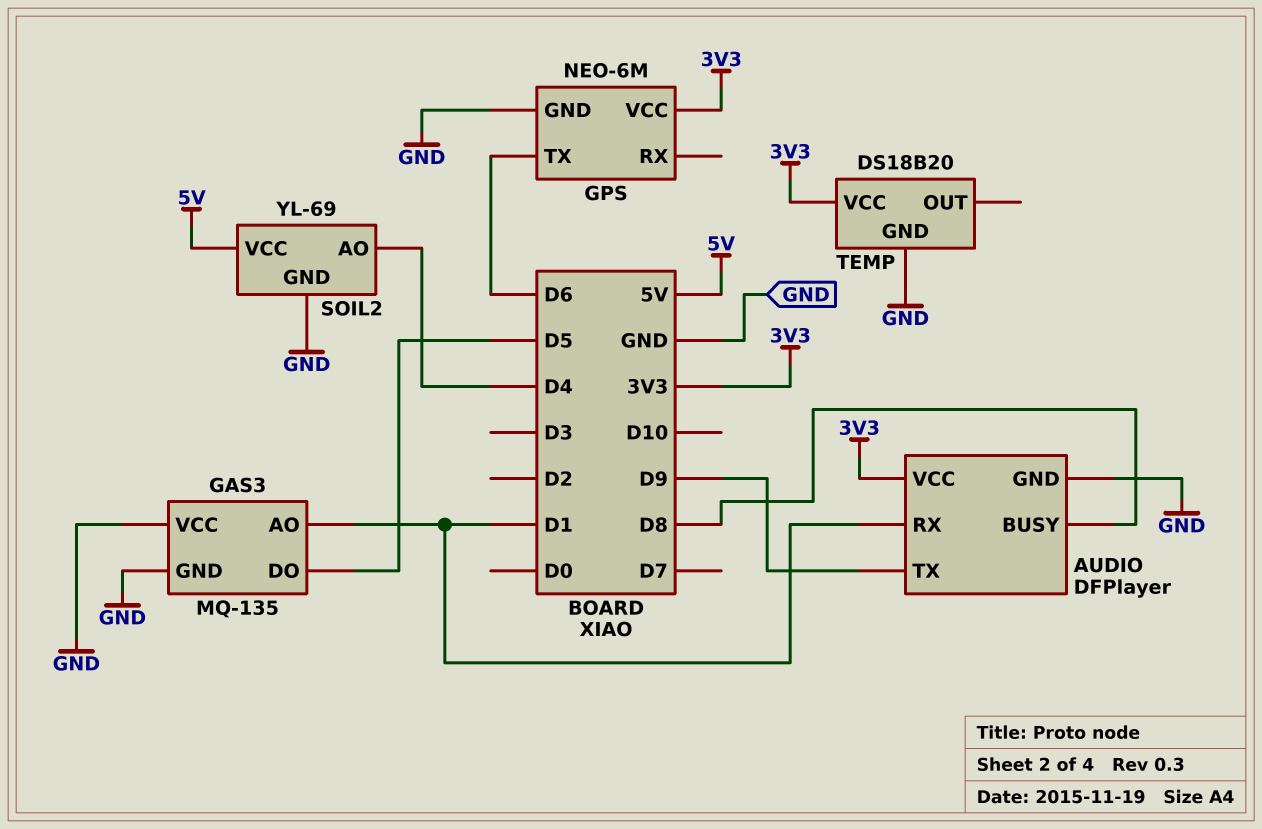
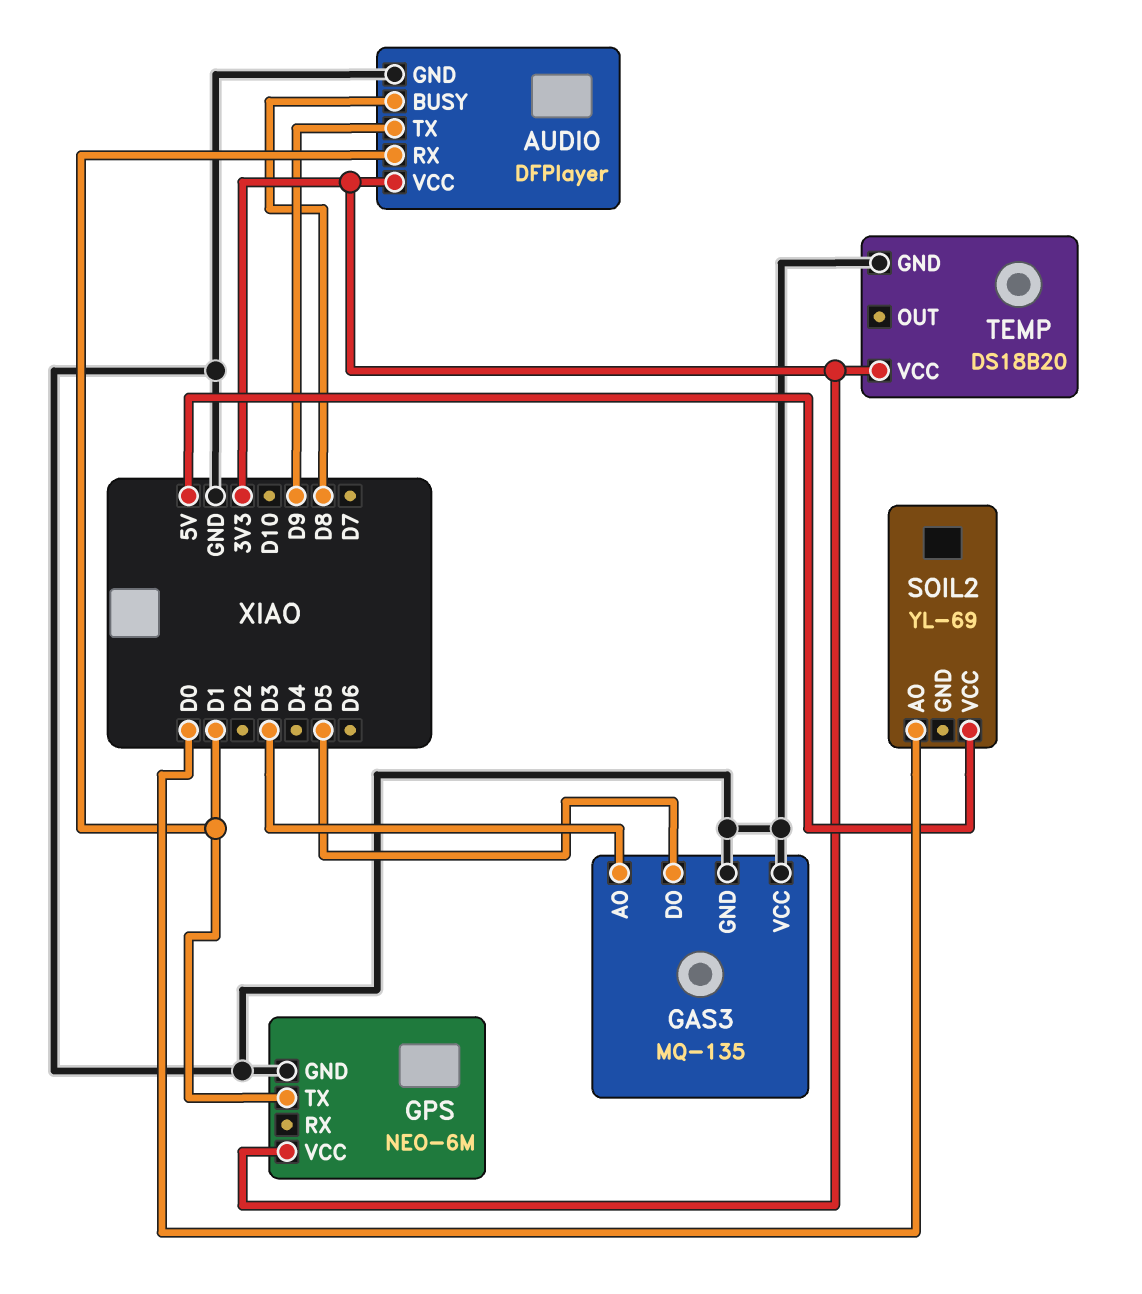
GAS3 pin AO: D1 -> D3
GPS pin TX: D6 -> D1
SOIL2 pin AO: D4 -> D0
SOIL2 pin GND: GND -> none

